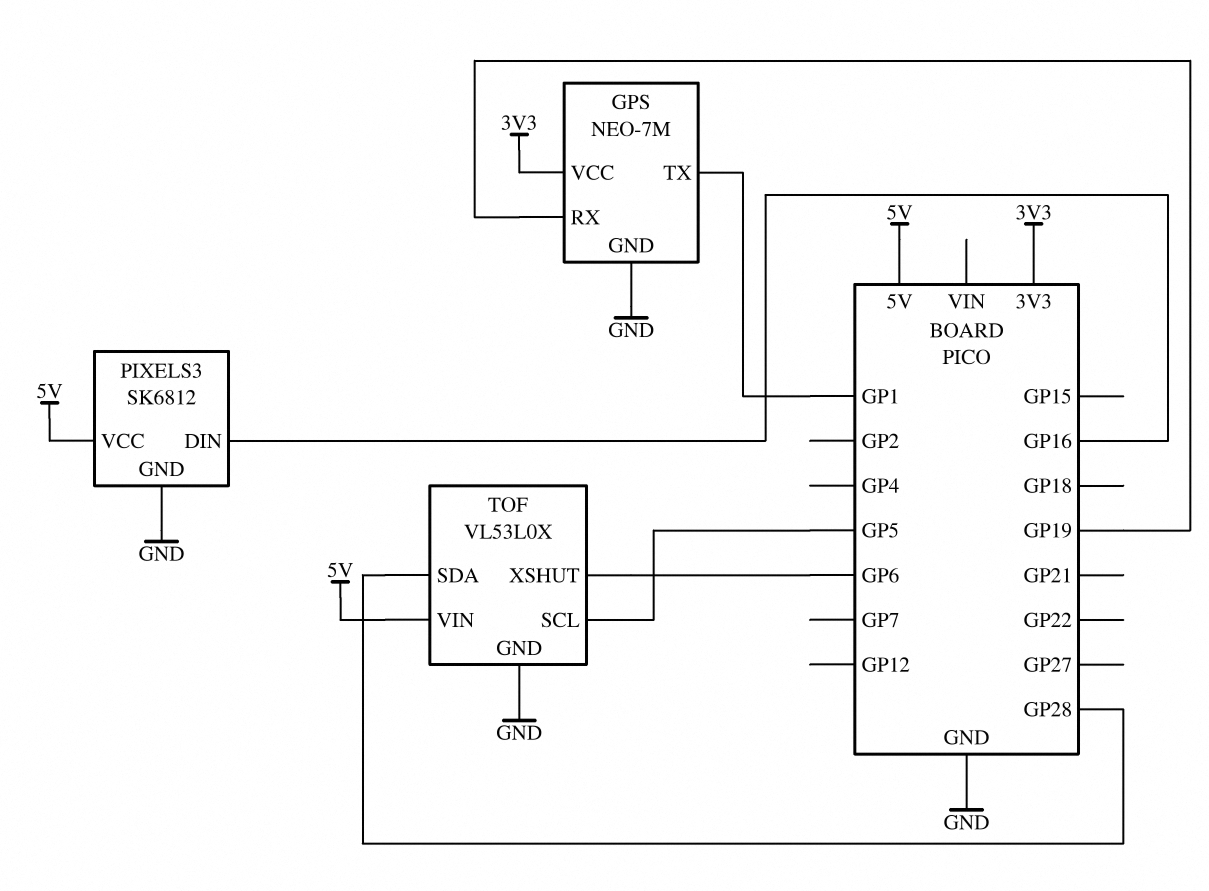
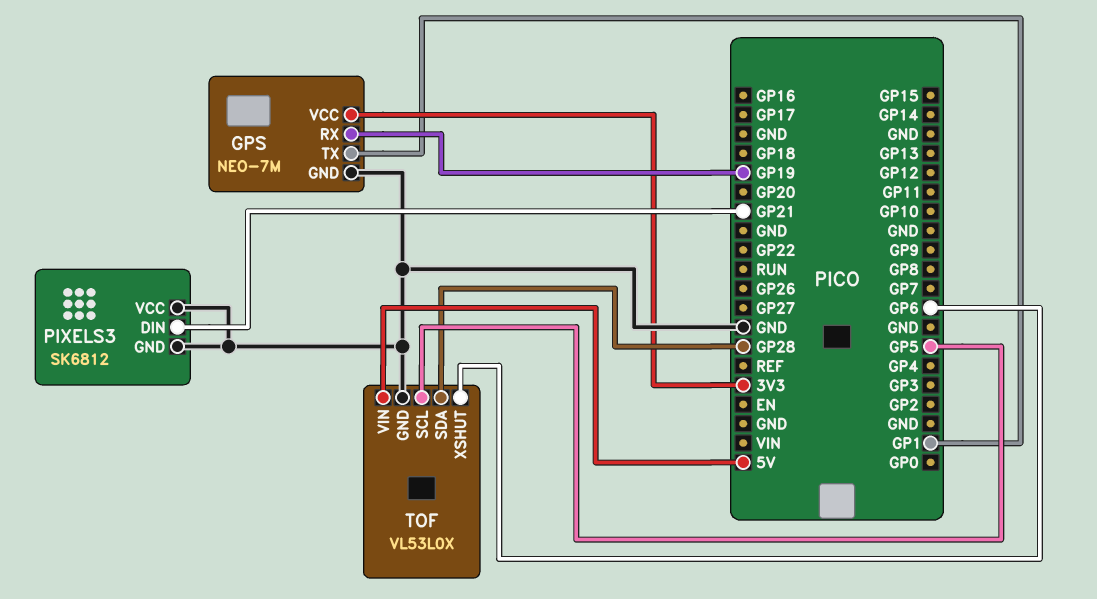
PIXELS3 pin DIN: GP16 -> GP21
PIXELS3 pin VCC: 5V -> GND

